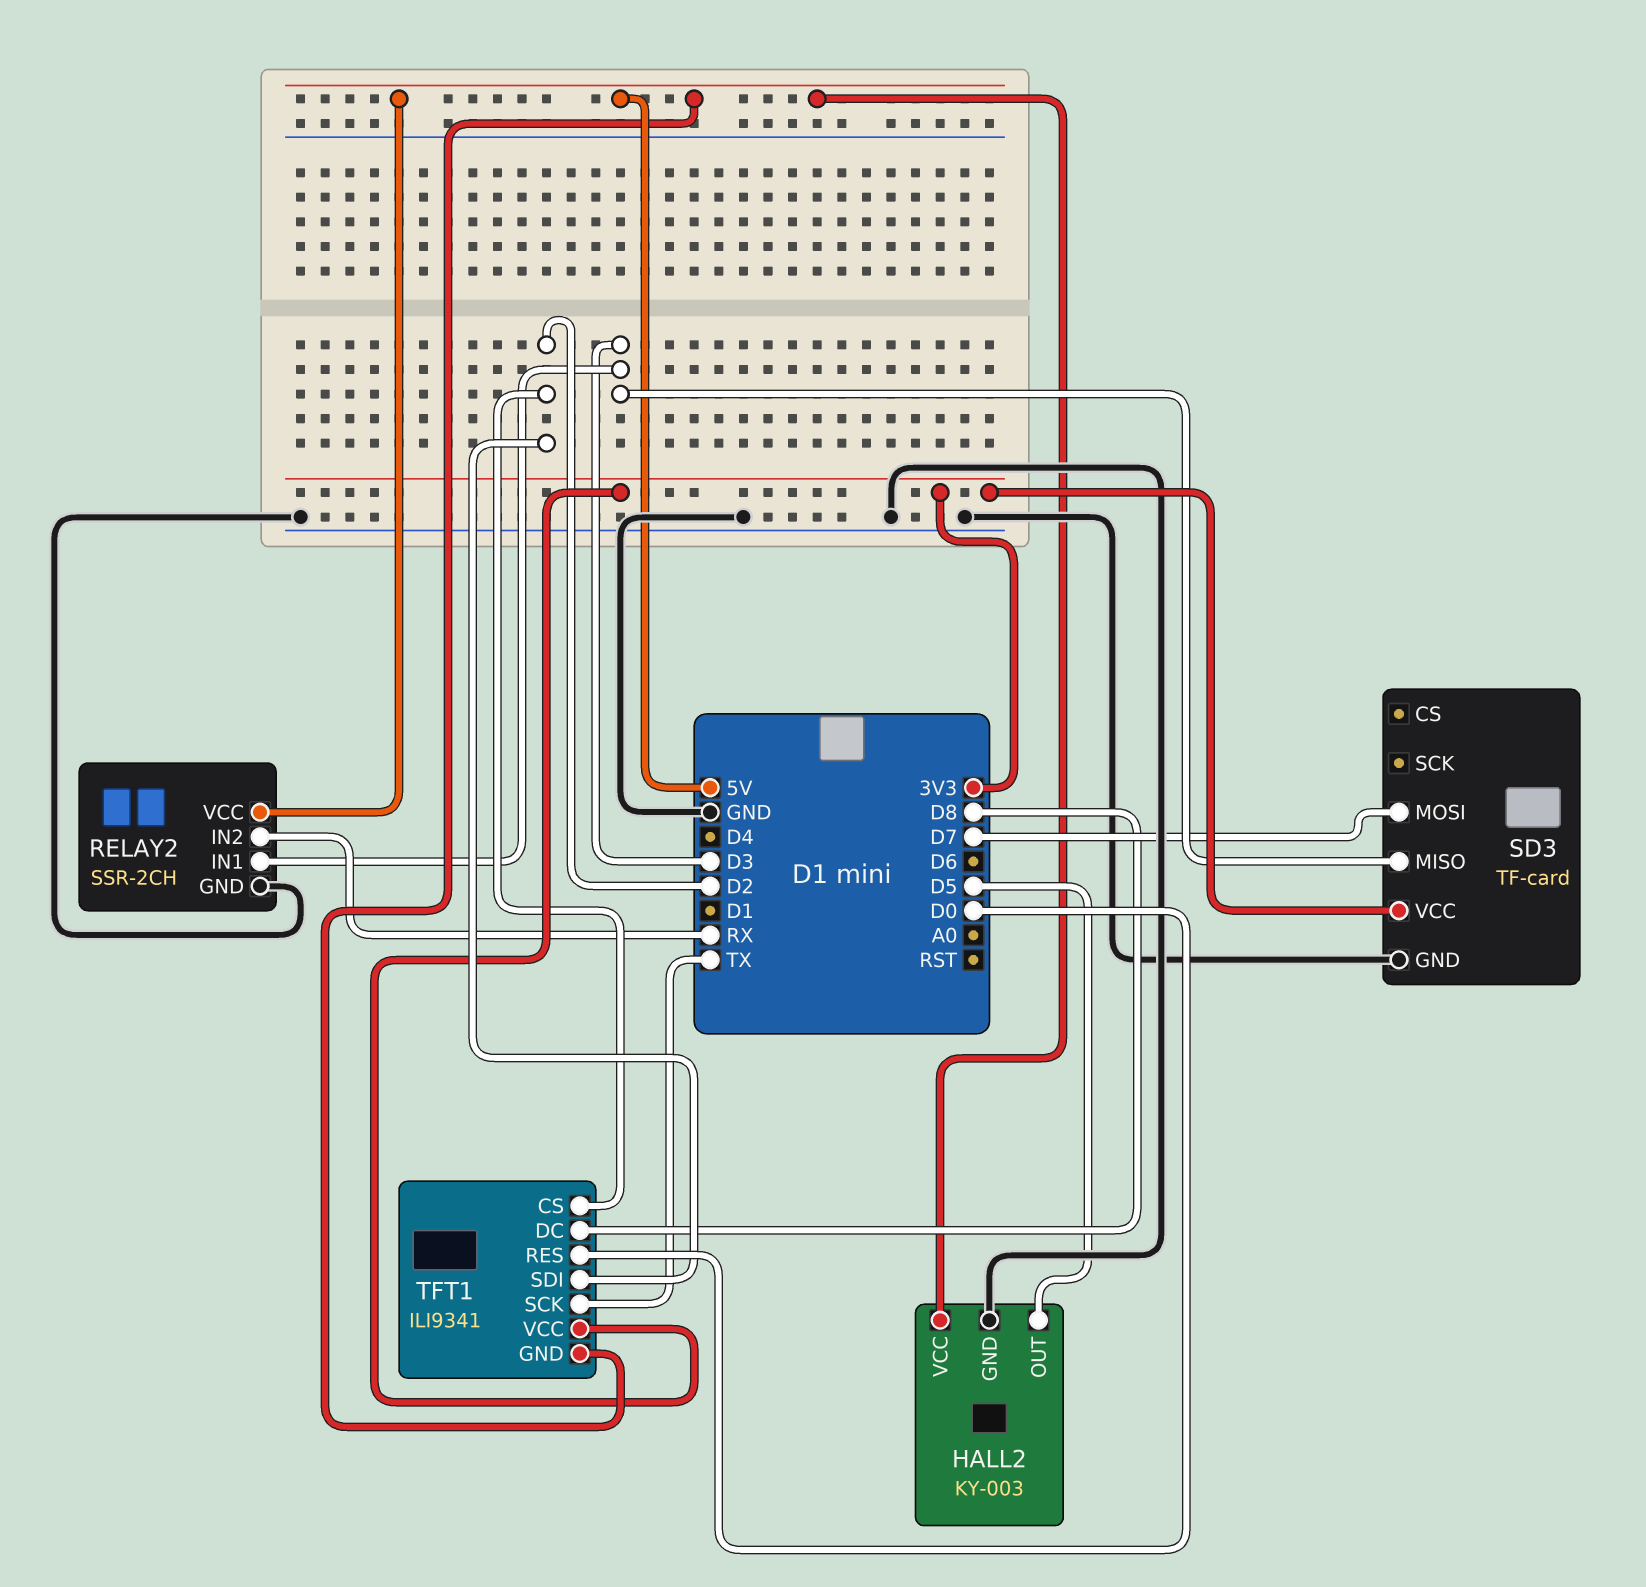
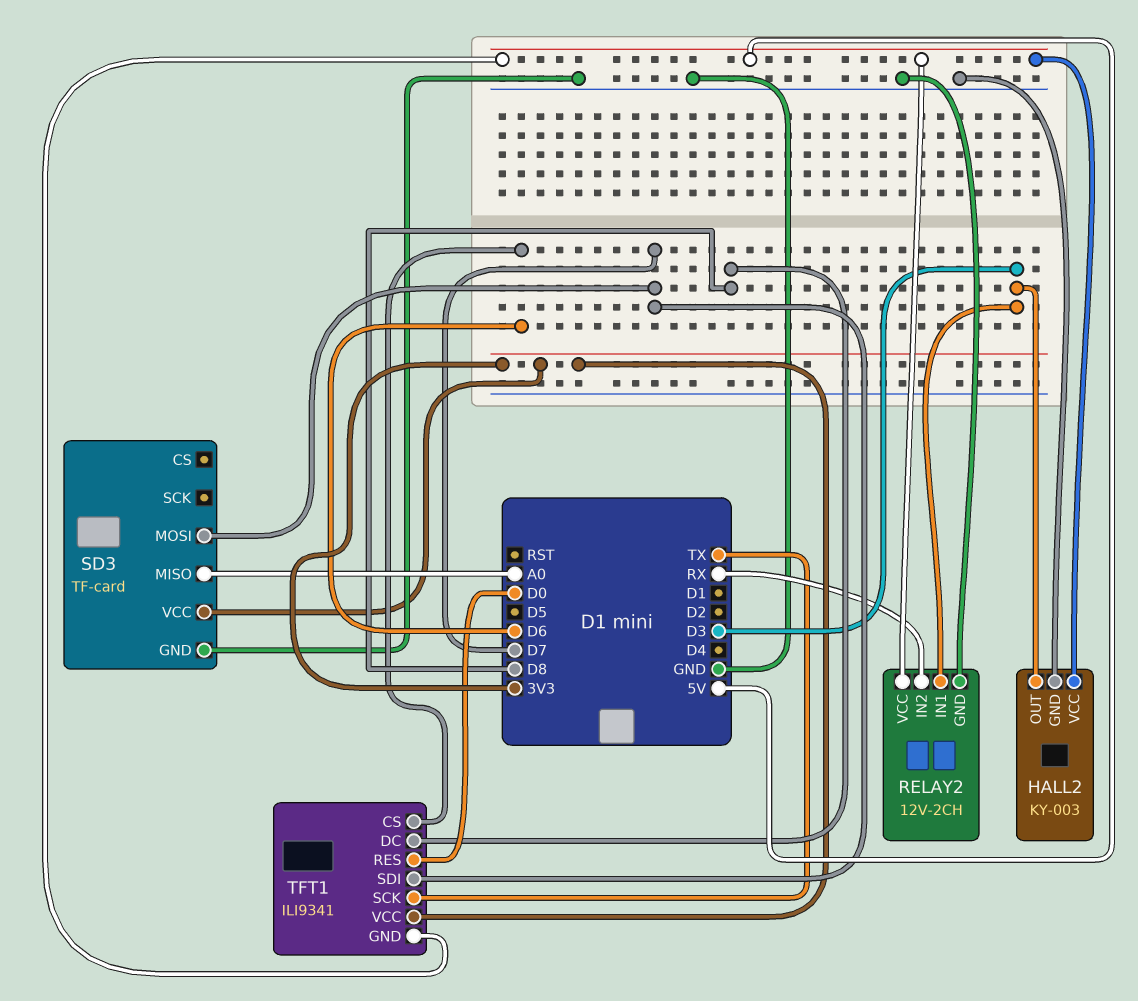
HALL2 pin OUT: D5 -> D3
RELAY2: SSR-2CH -> 12V-2CH
SD3 pin MISO: D3 -> A0
TFT1 pin CS: D2 -> D6
TFT1 pin SDI: D2 -> D7

